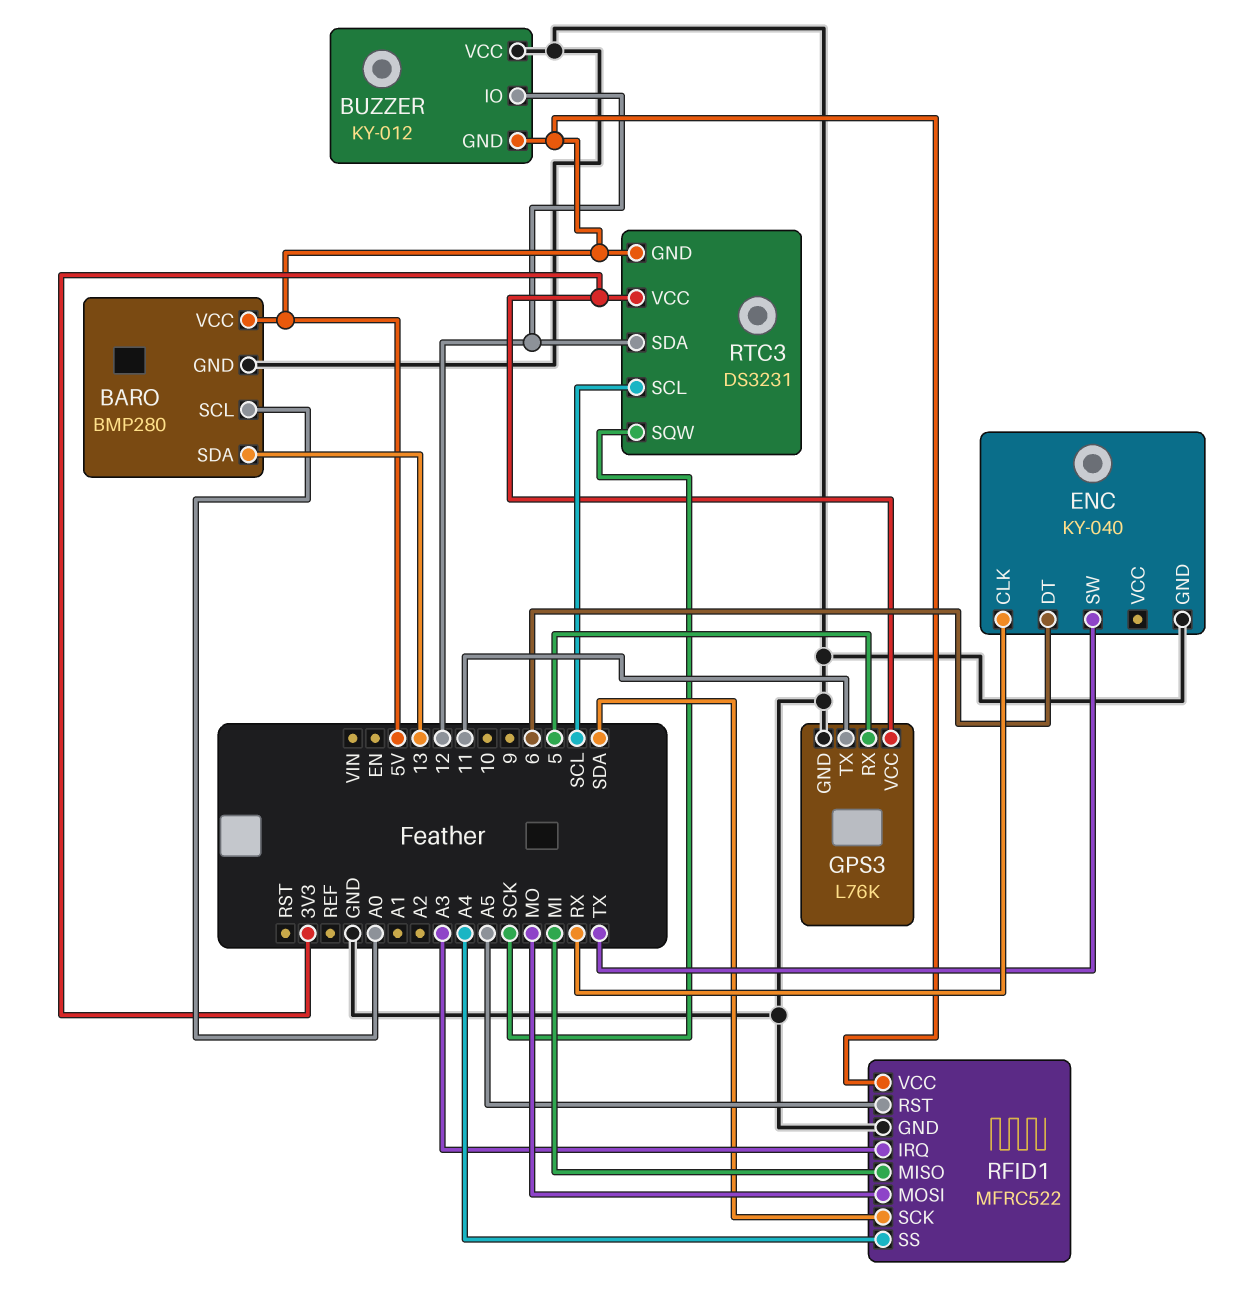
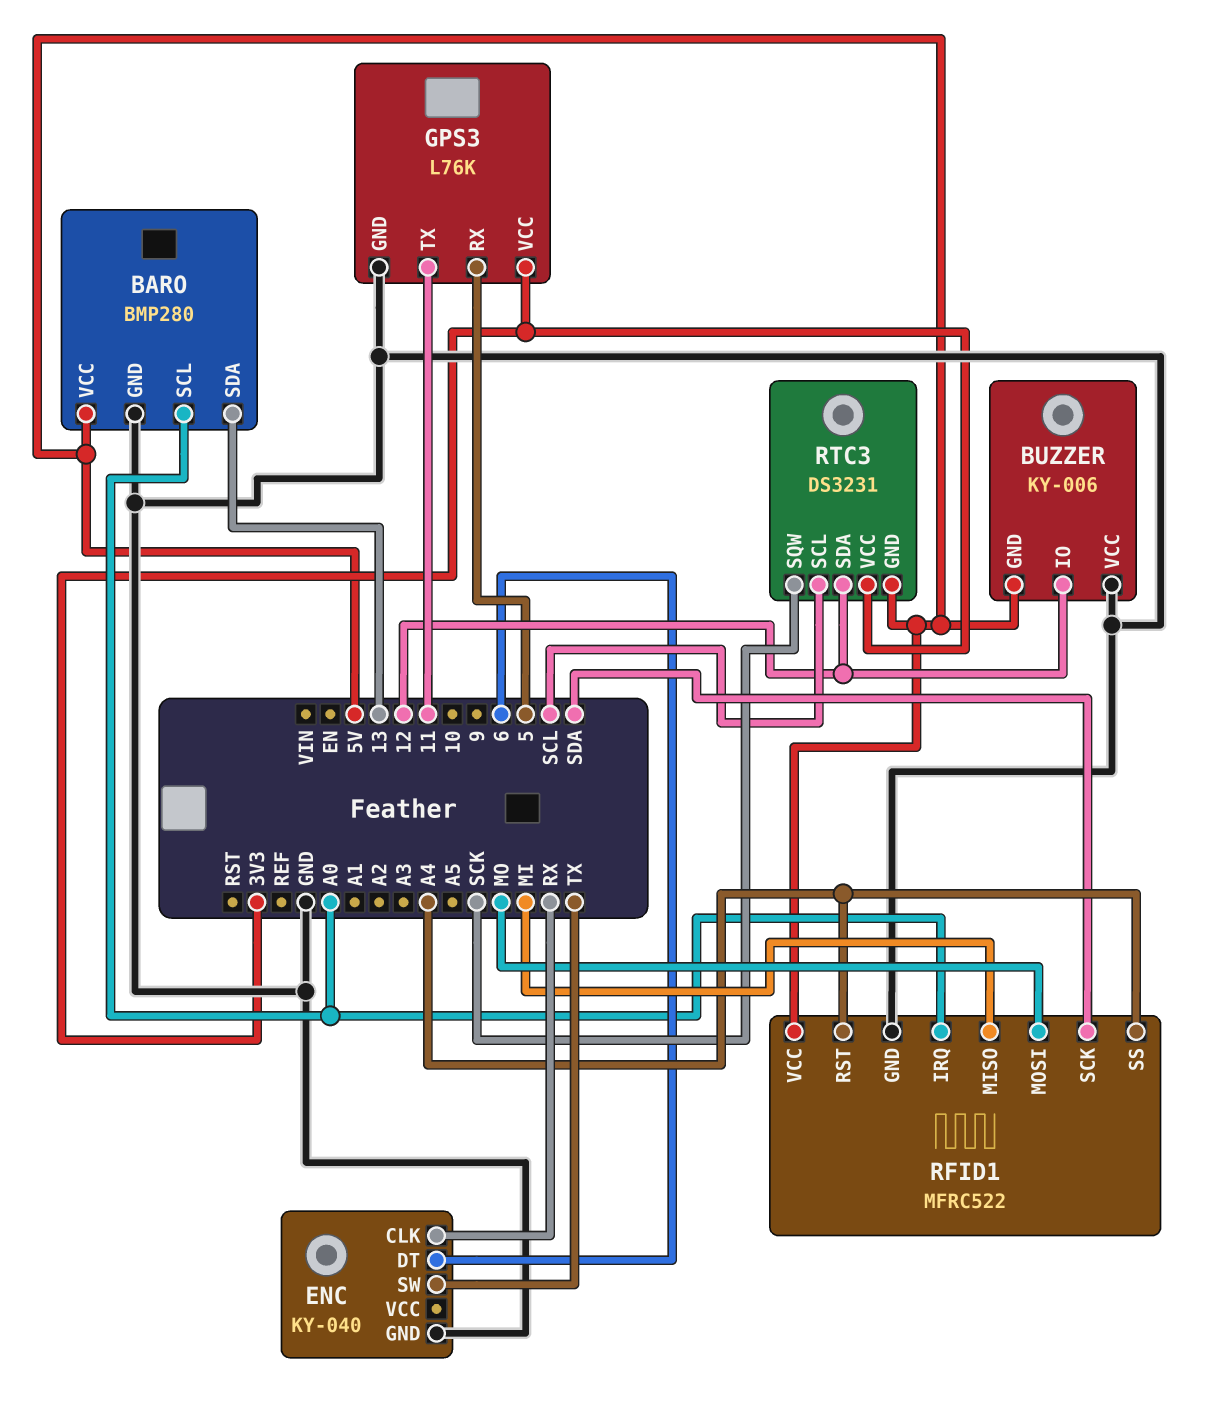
BUZZER: KY-012 -> KY-006
RFID1 pin IRQ: A3 -> A0
RFID1 pin RST: A5 -> A4

